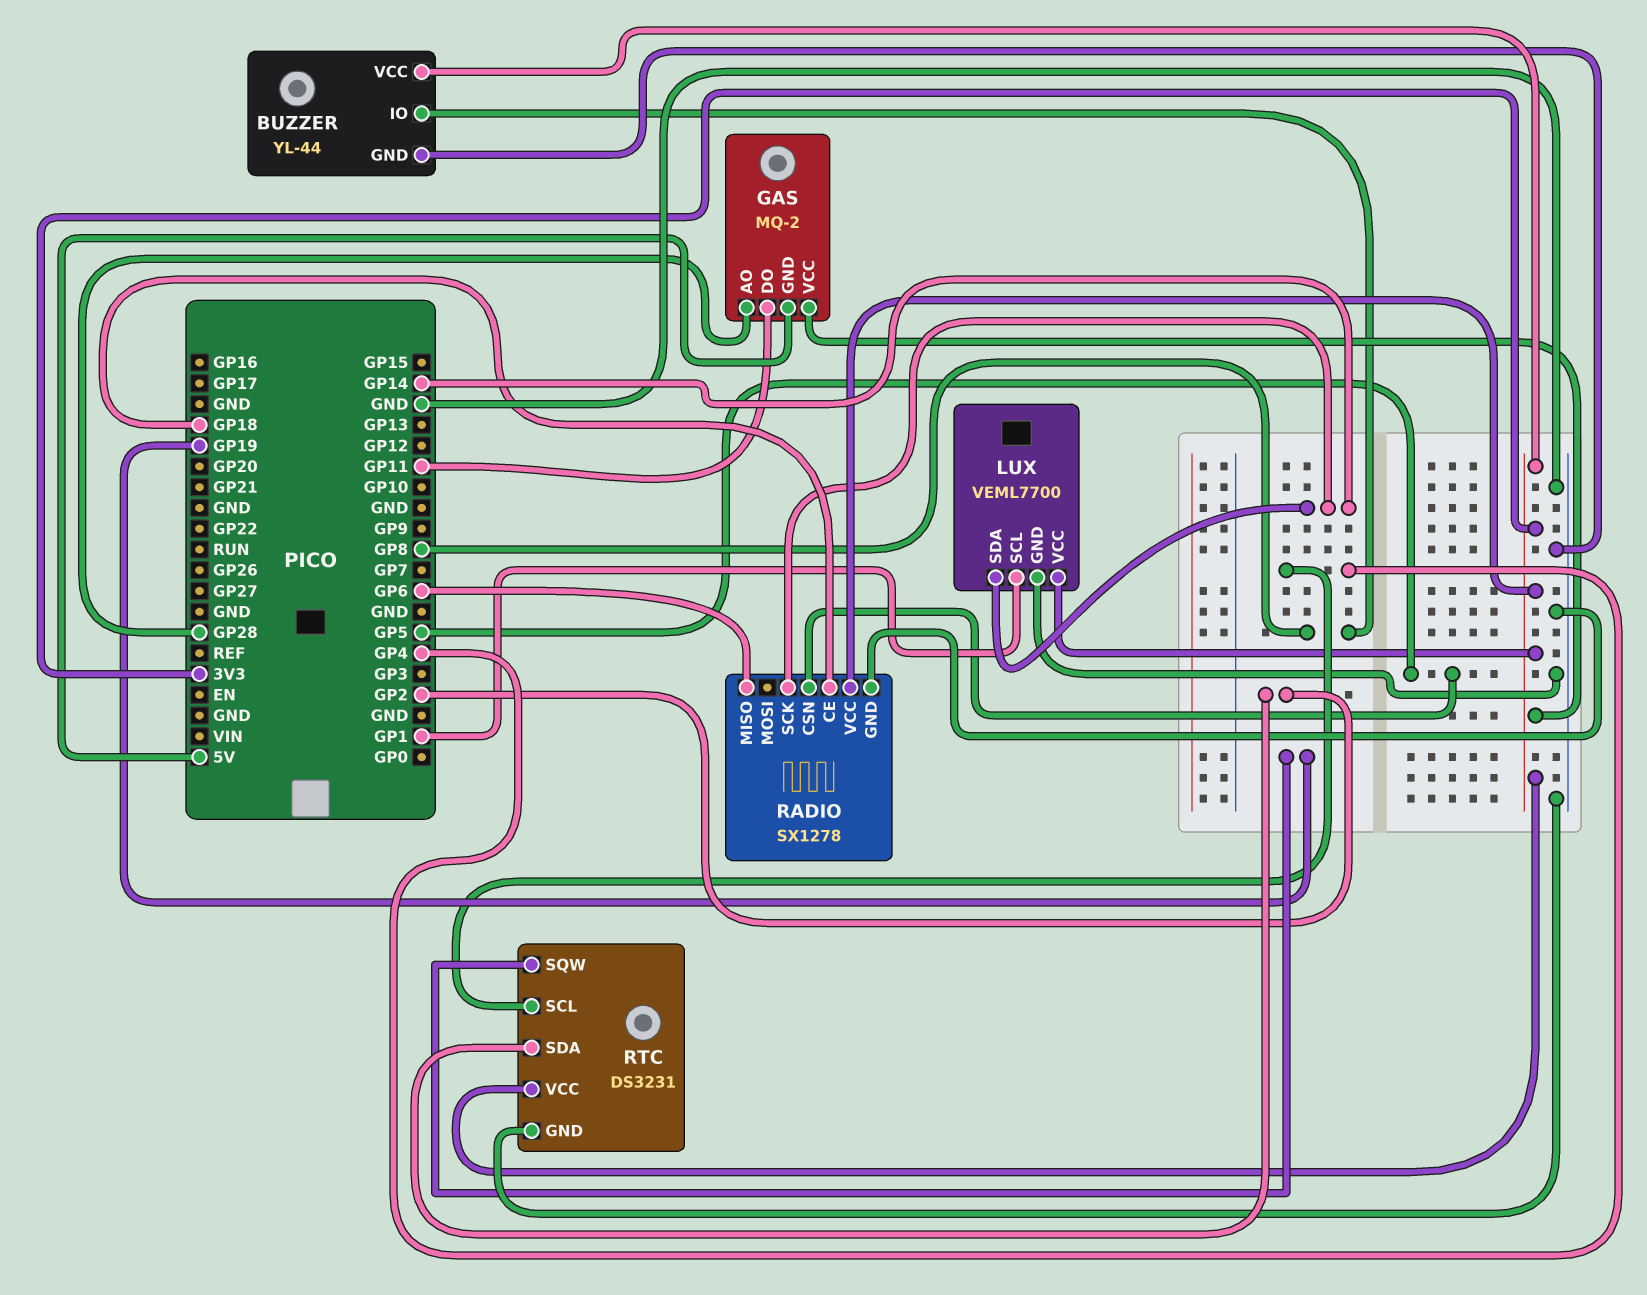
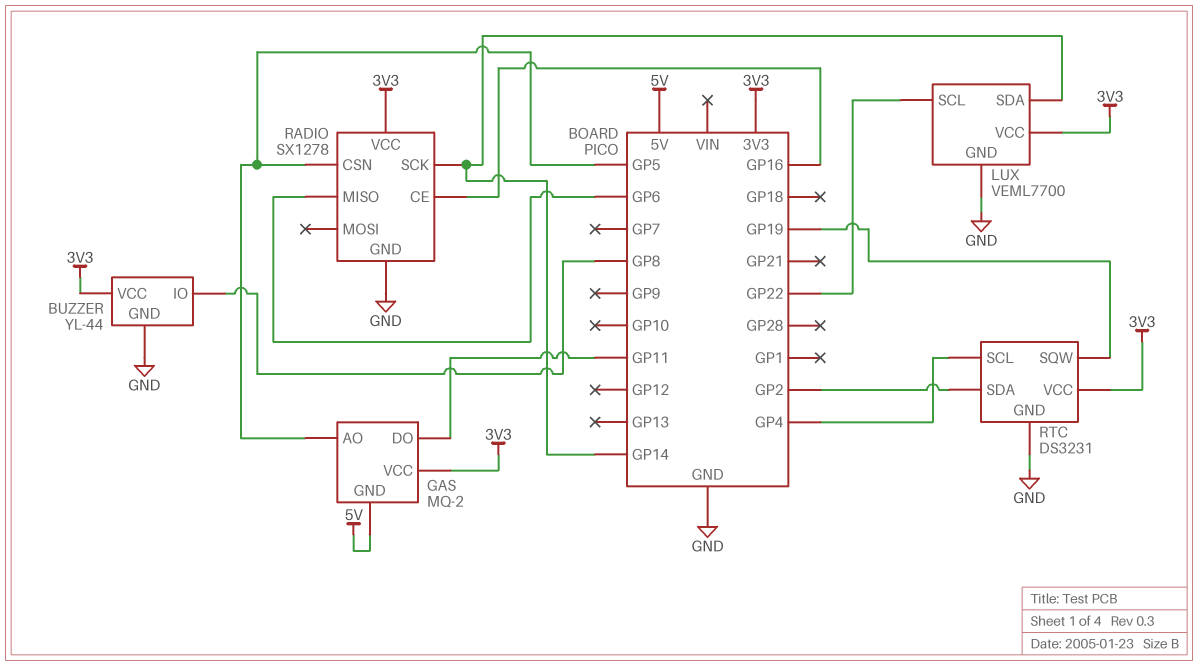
GAS pin AO: GP28 -> GP5
LUX pin SCL: GP1 -> GP22
RADIO pin CE: GP18 -> GP16

